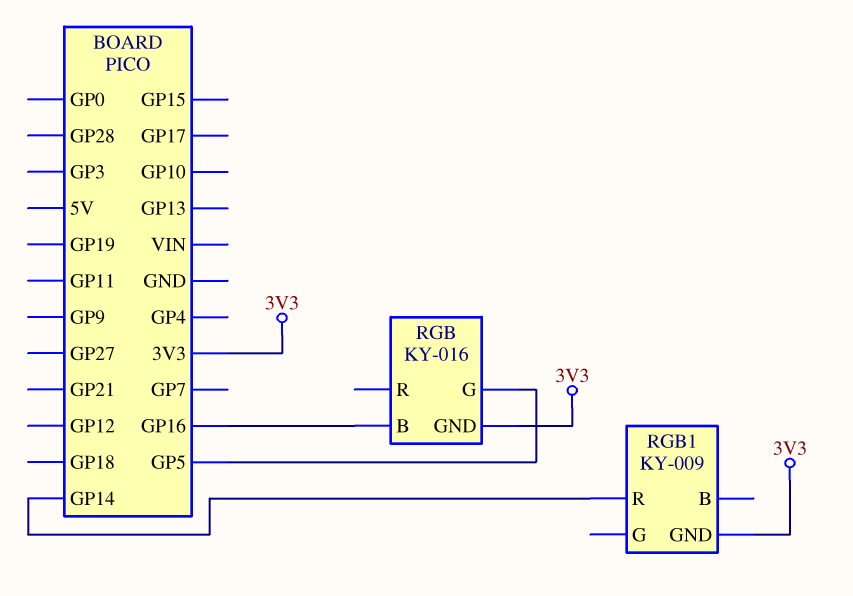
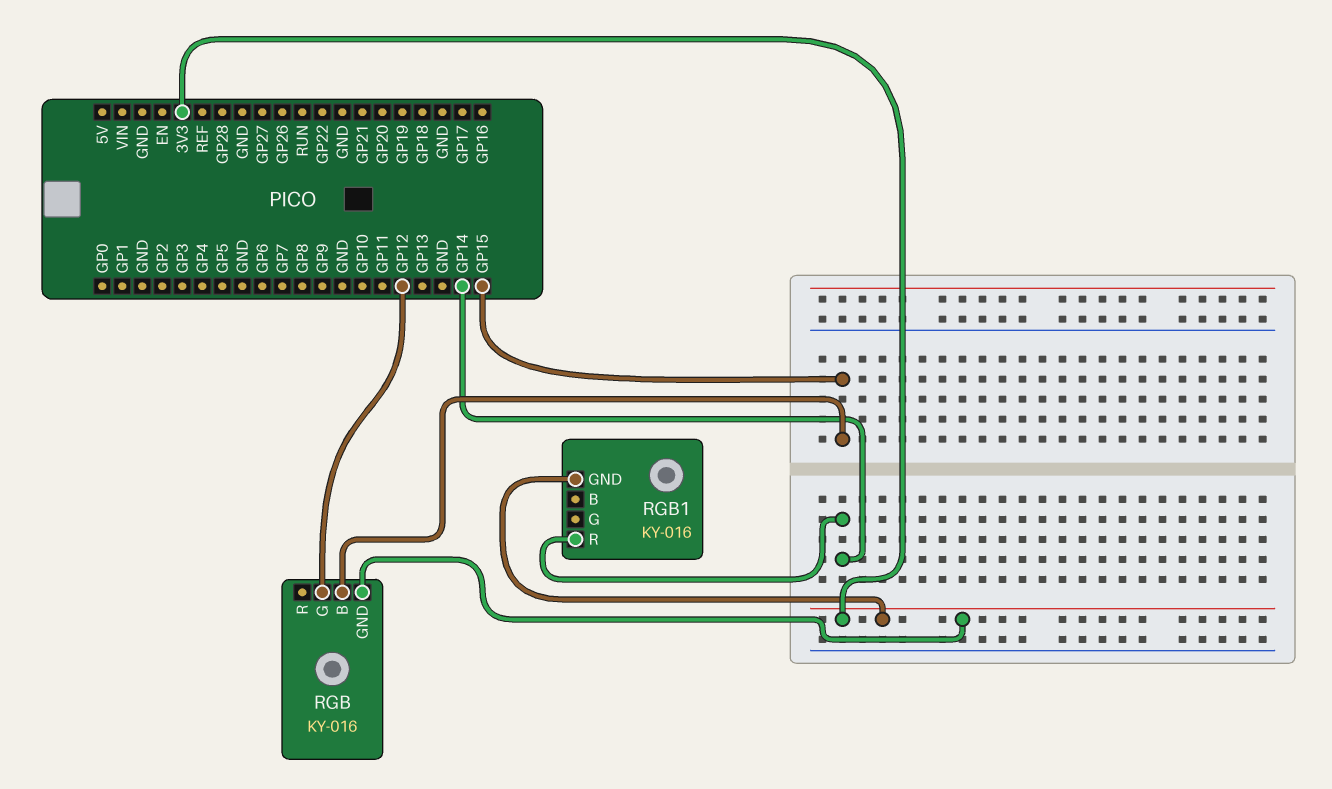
RGB pin B: GP16 -> GP15
RGB pin G: GP5 -> GP12
RGB1: KY-009 -> KY-016

